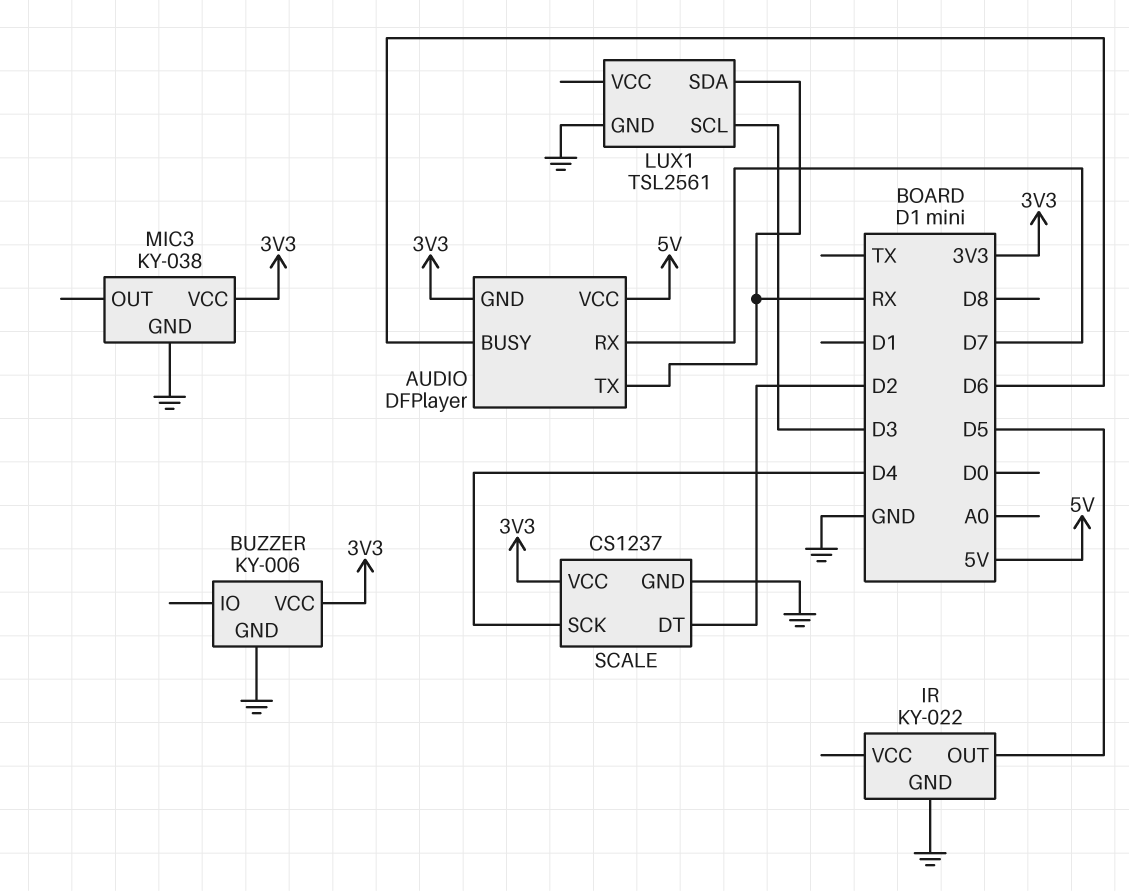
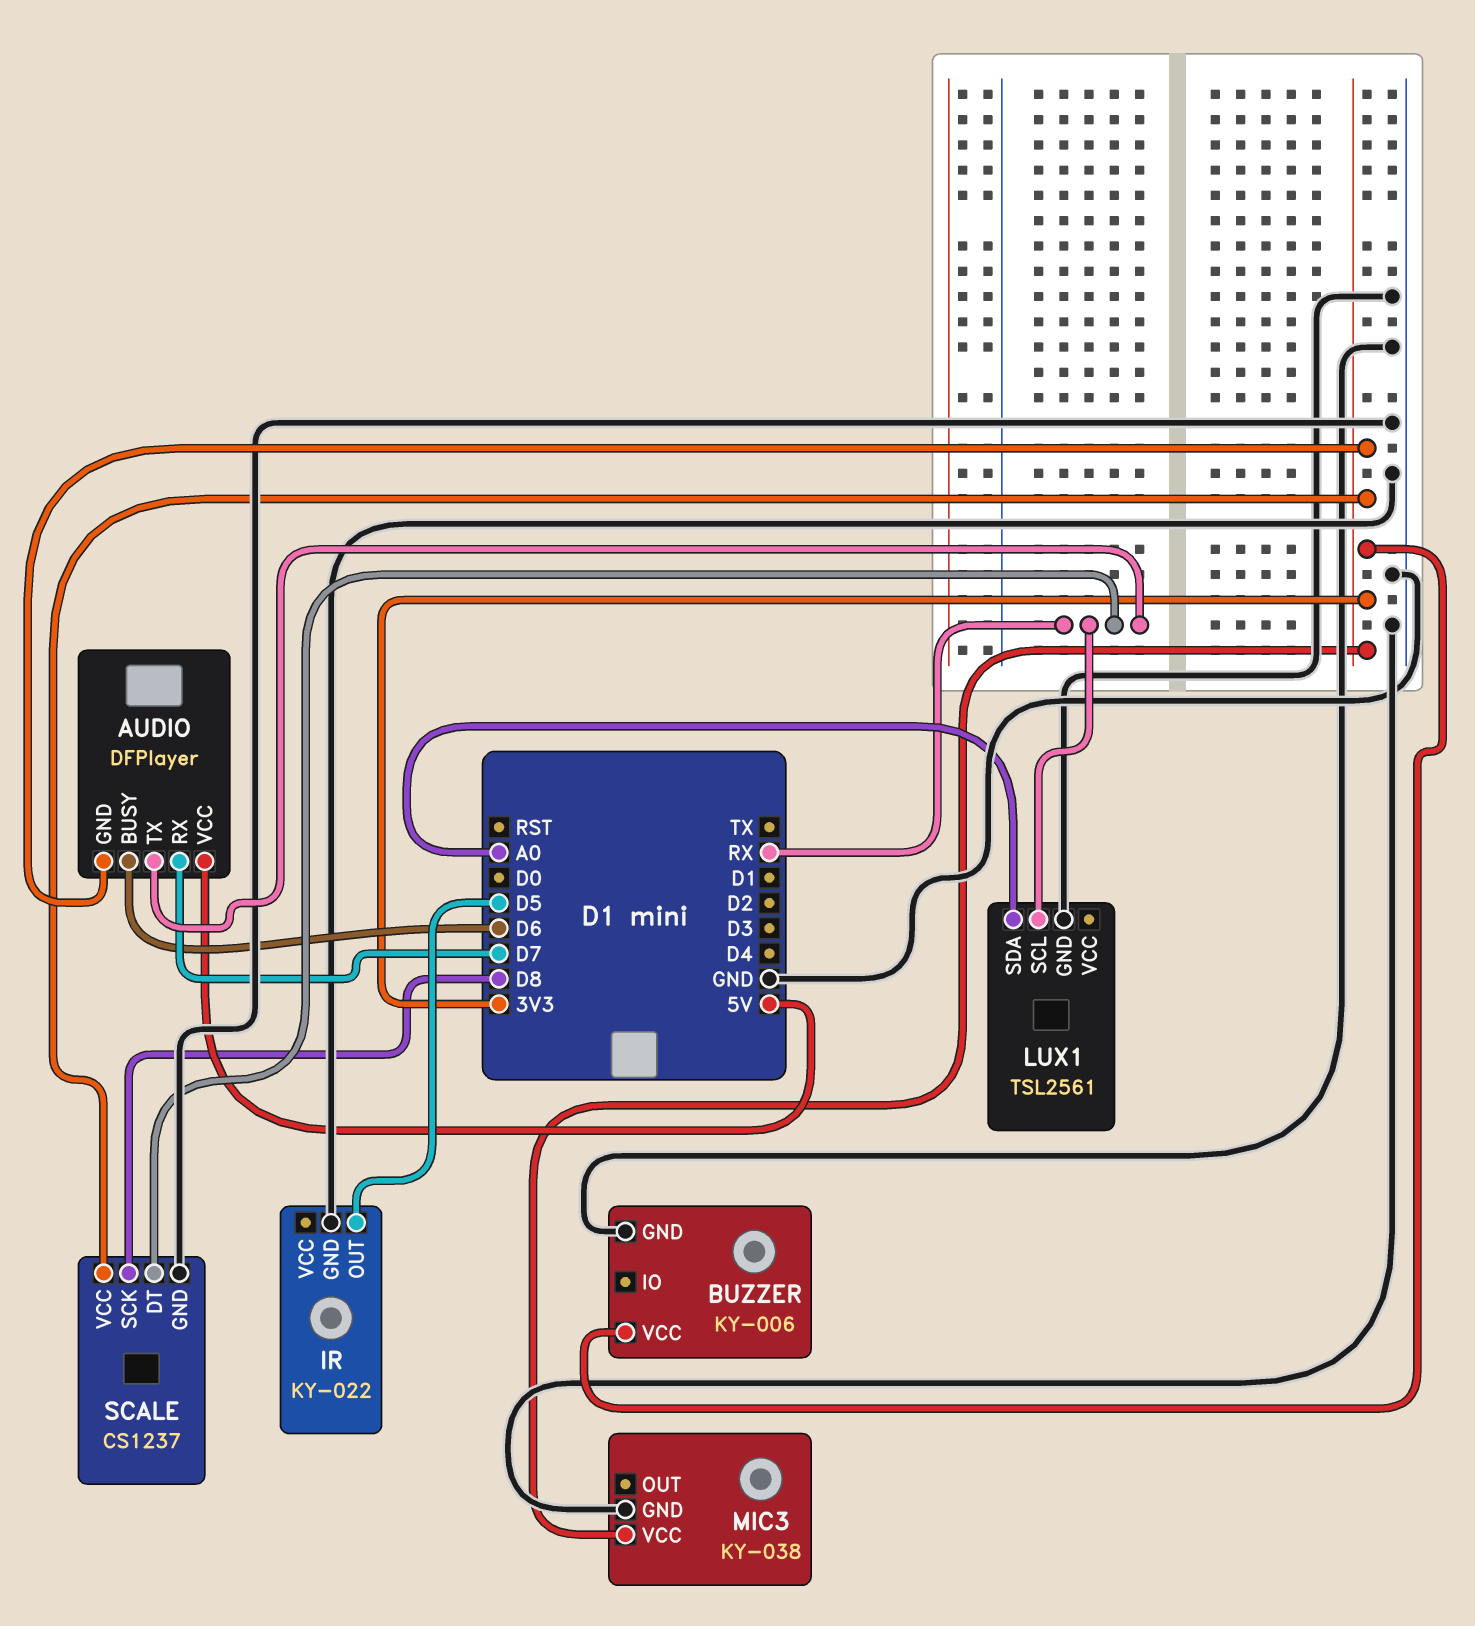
LUX1 pin SCL: D3 -> RX
LUX1 pin SDA: RX -> A0
SCALE pin DT: D2 -> RX
SCALE pin SCK: D4 -> D8

